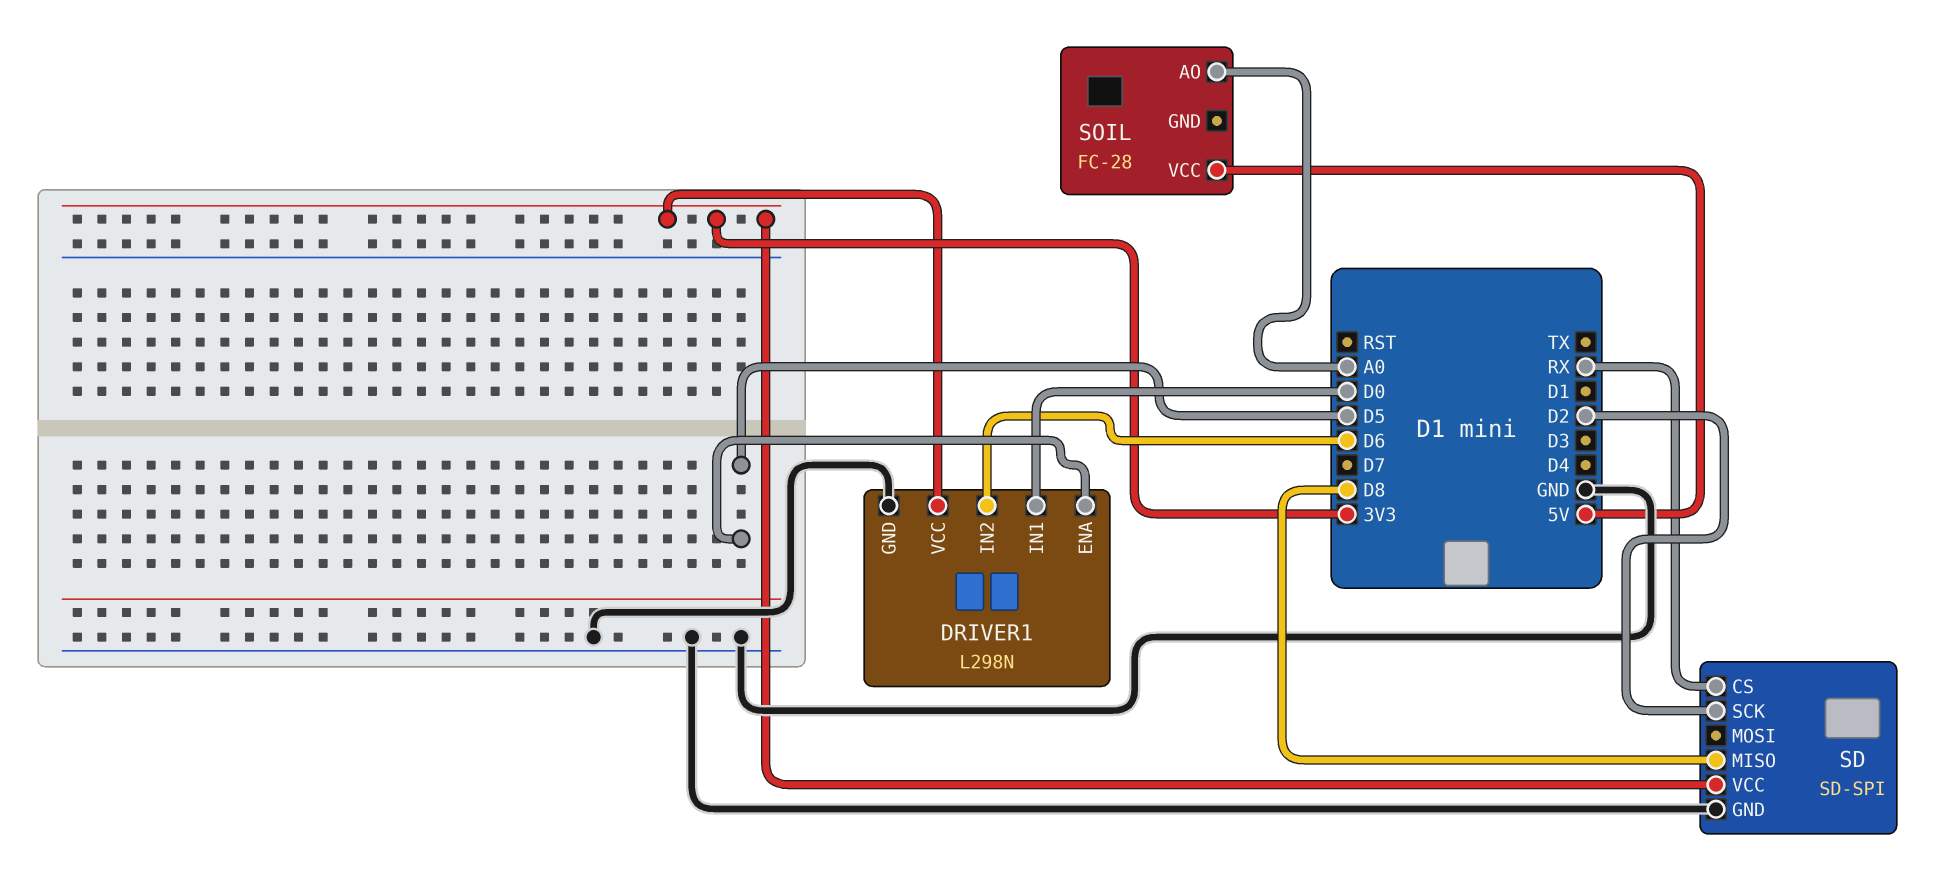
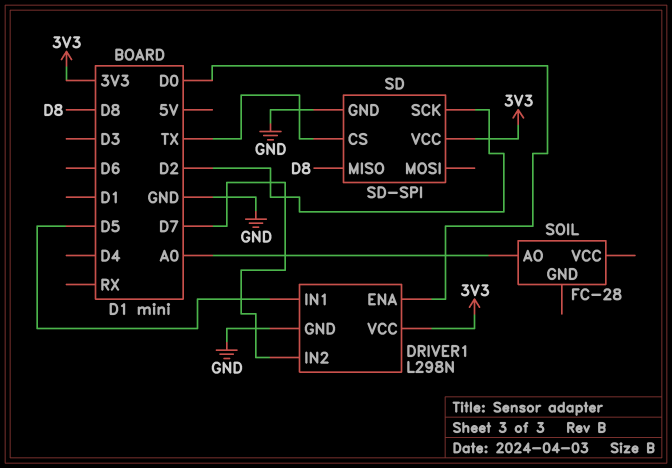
DRIVER1 pin ENA: D5 -> D0
DRIVER1 pin IN1: D0 -> D5
DRIVER1 pin IN2: D6 -> D7
SD pin CS: RX -> TX
SOIL pin VCC: 5V -> none

